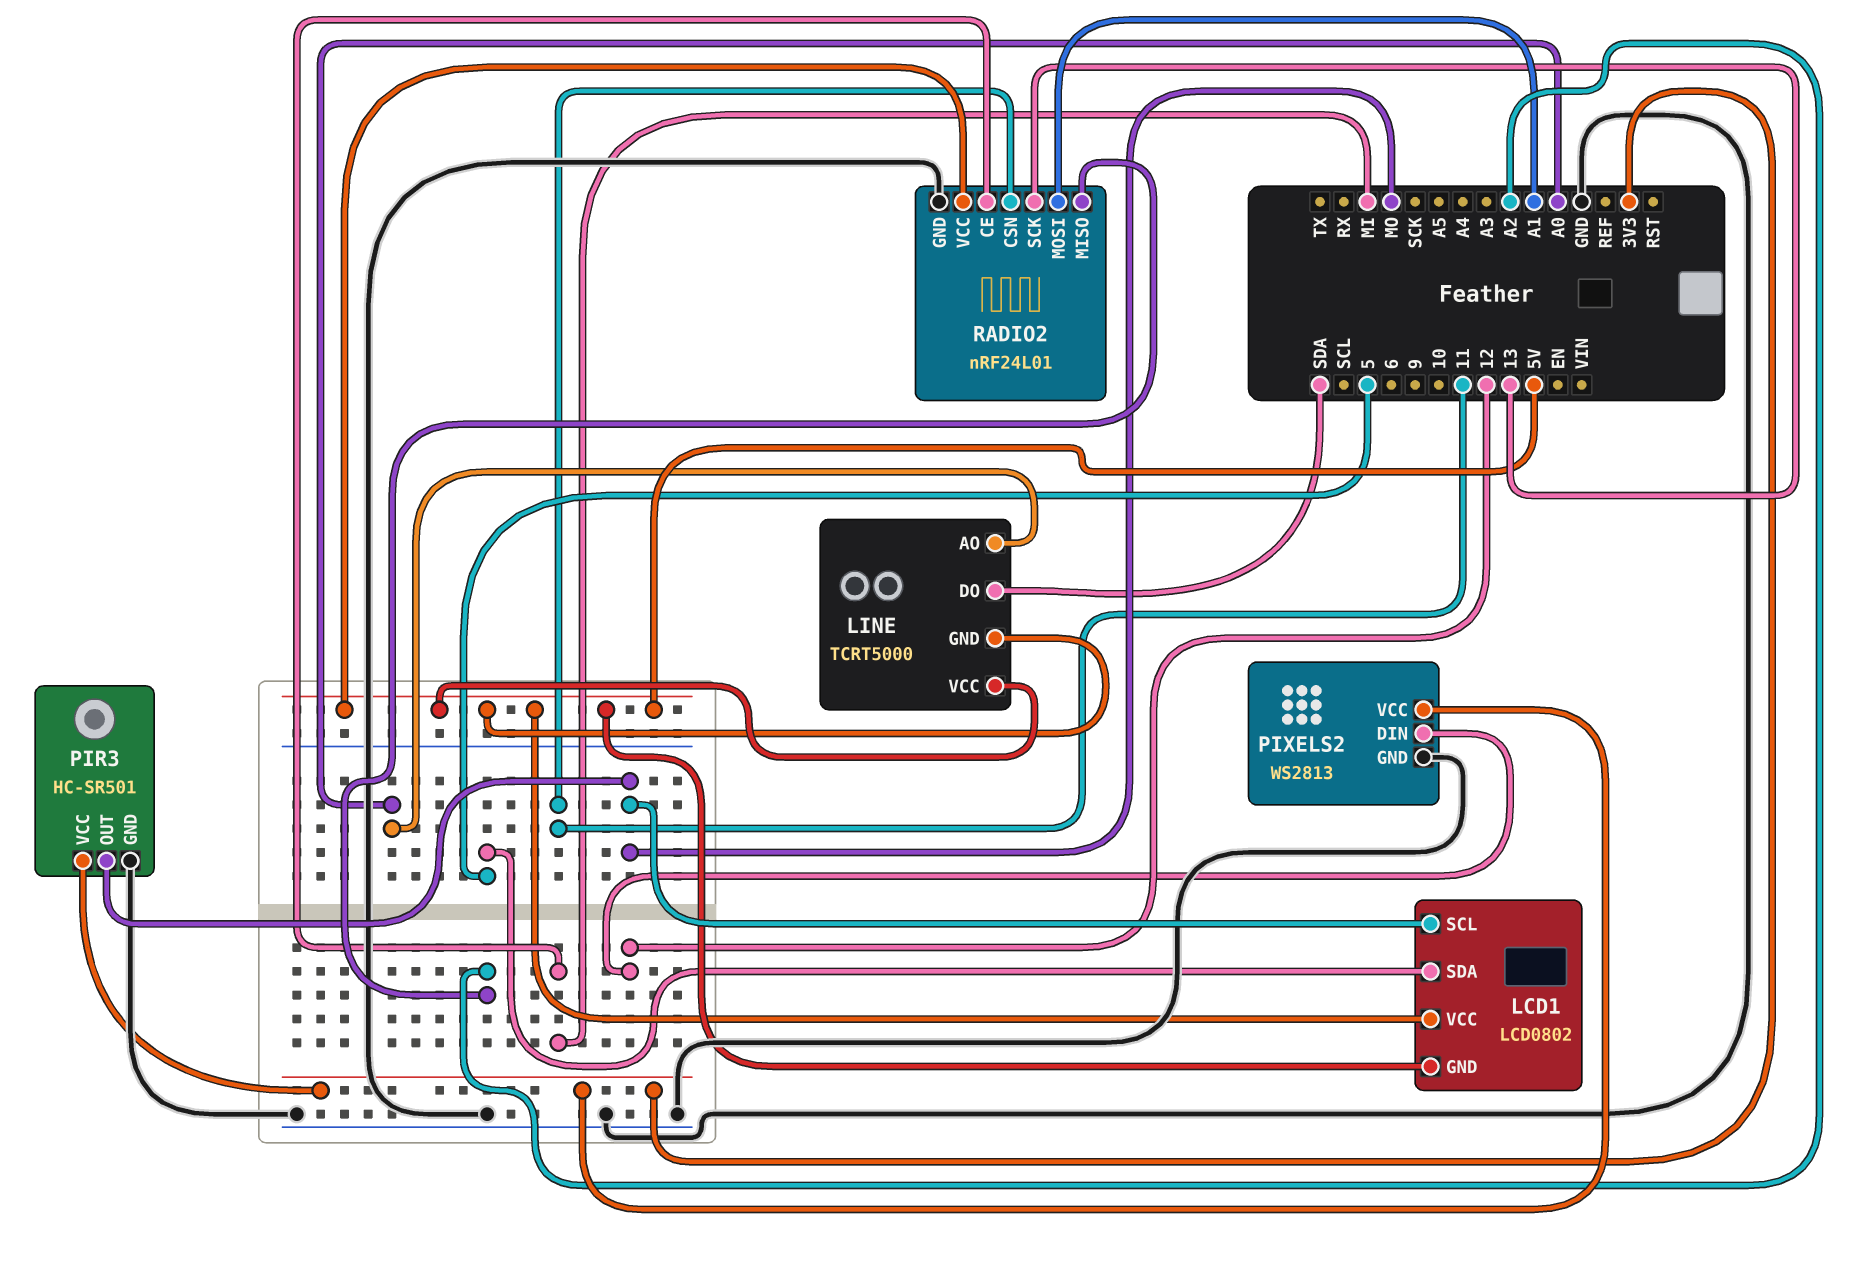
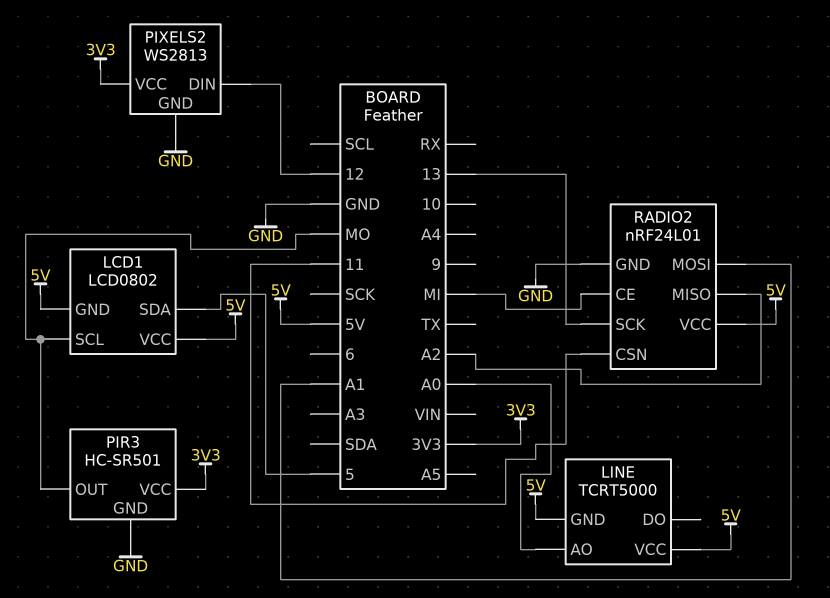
LINE pin DO: SDA -> none

